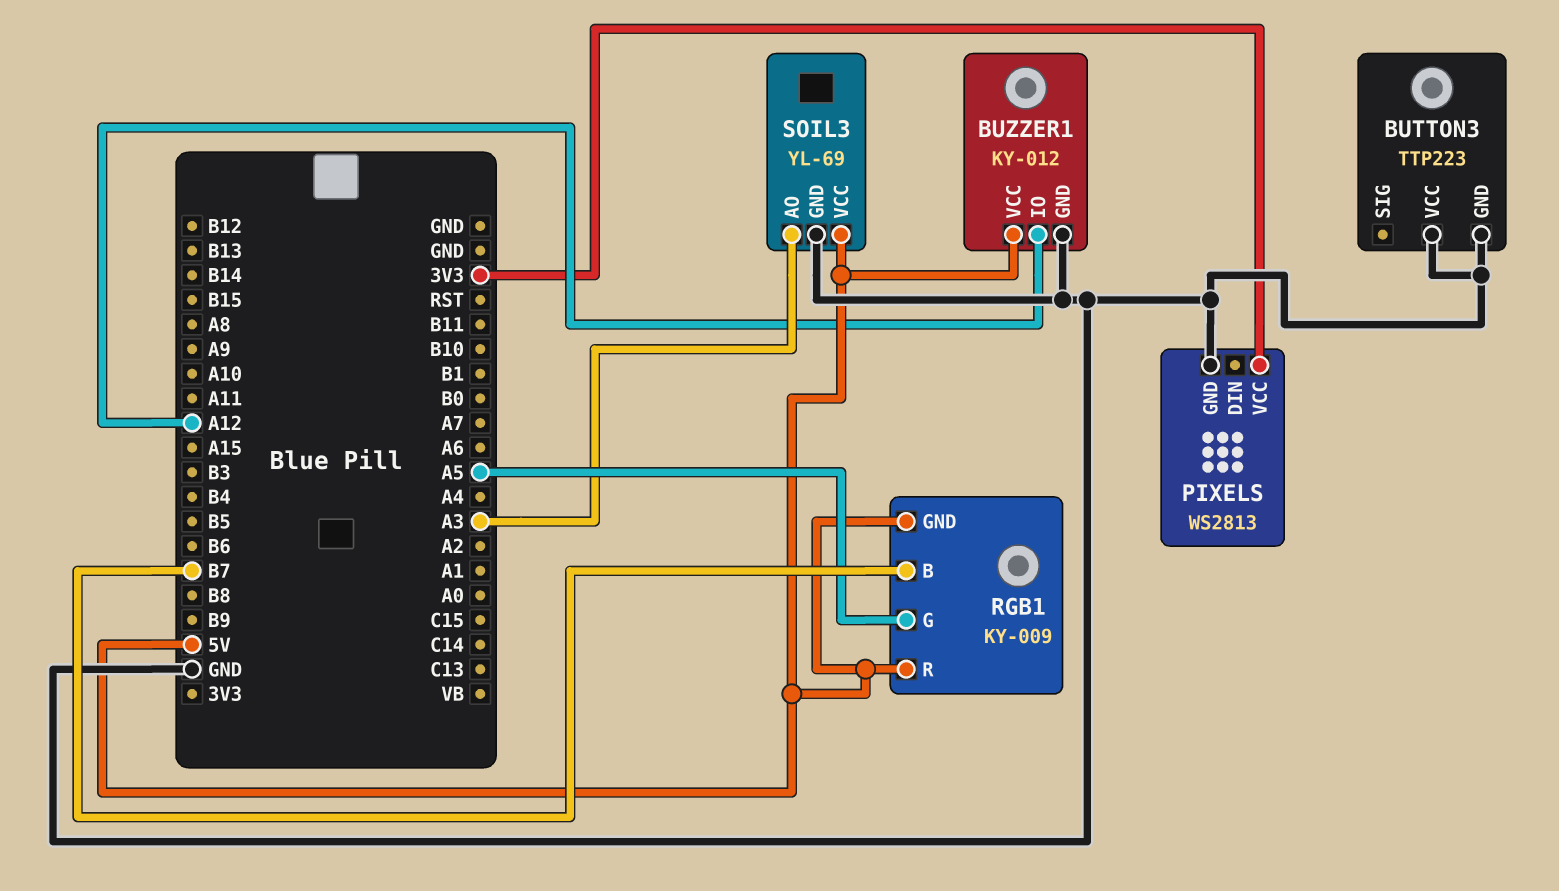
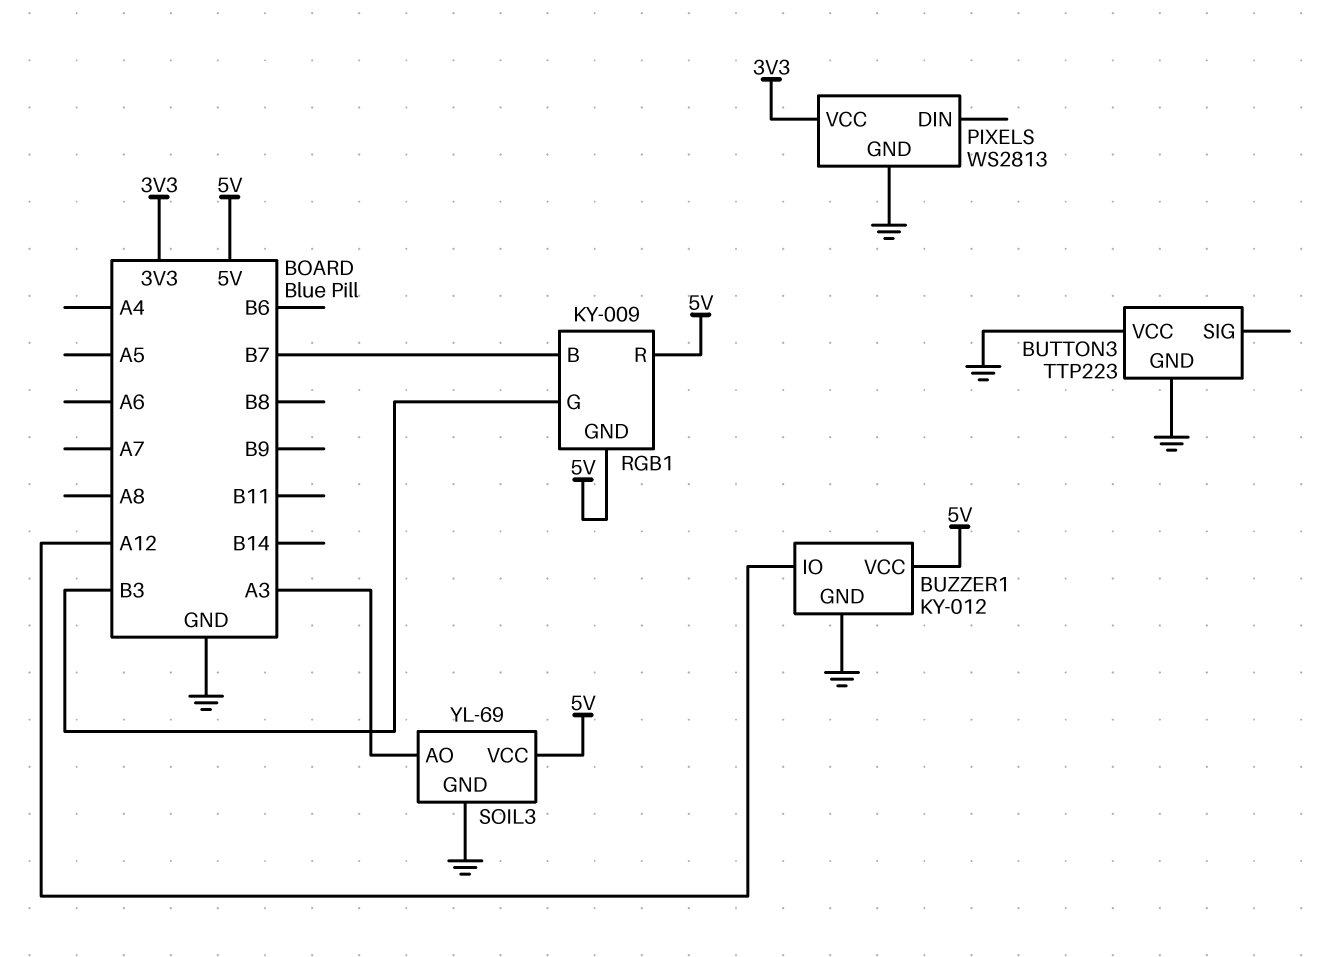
RGB1 pin G: A5 -> B3

